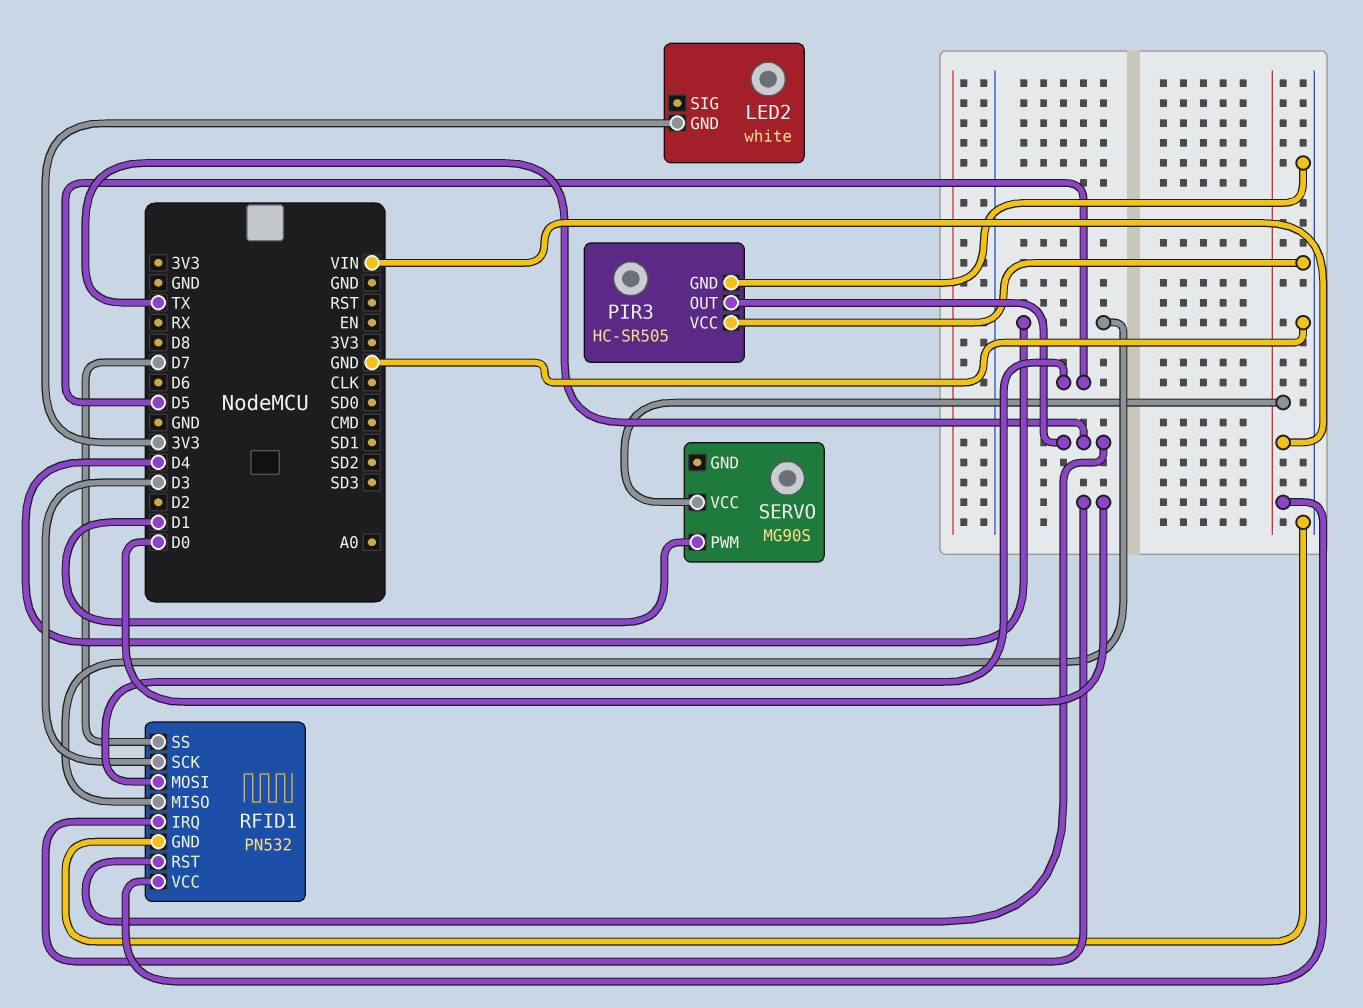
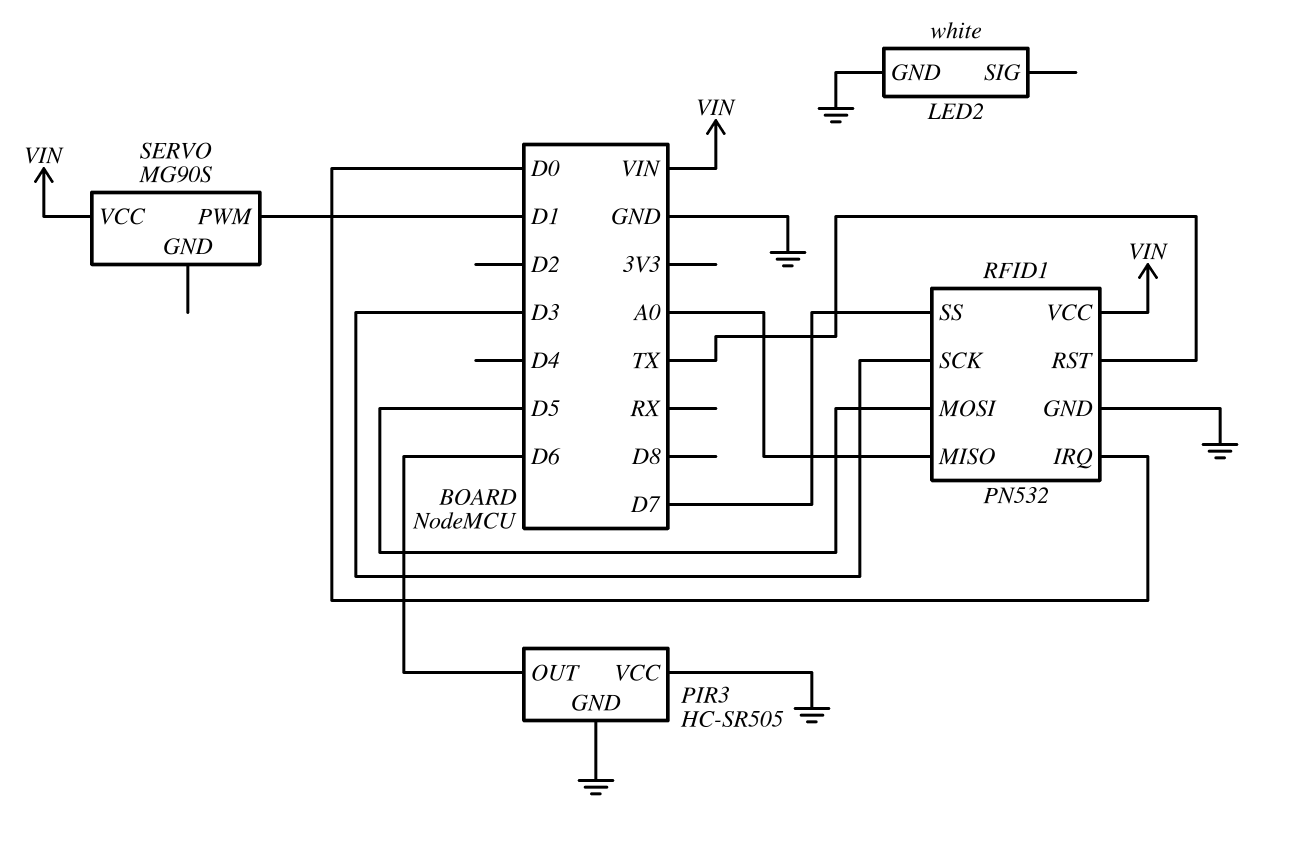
LED2 pin GND: 3V3 -> GND
PIR3 pin OUT: TX -> D6
RFID1 pin MISO: D4 -> A0

